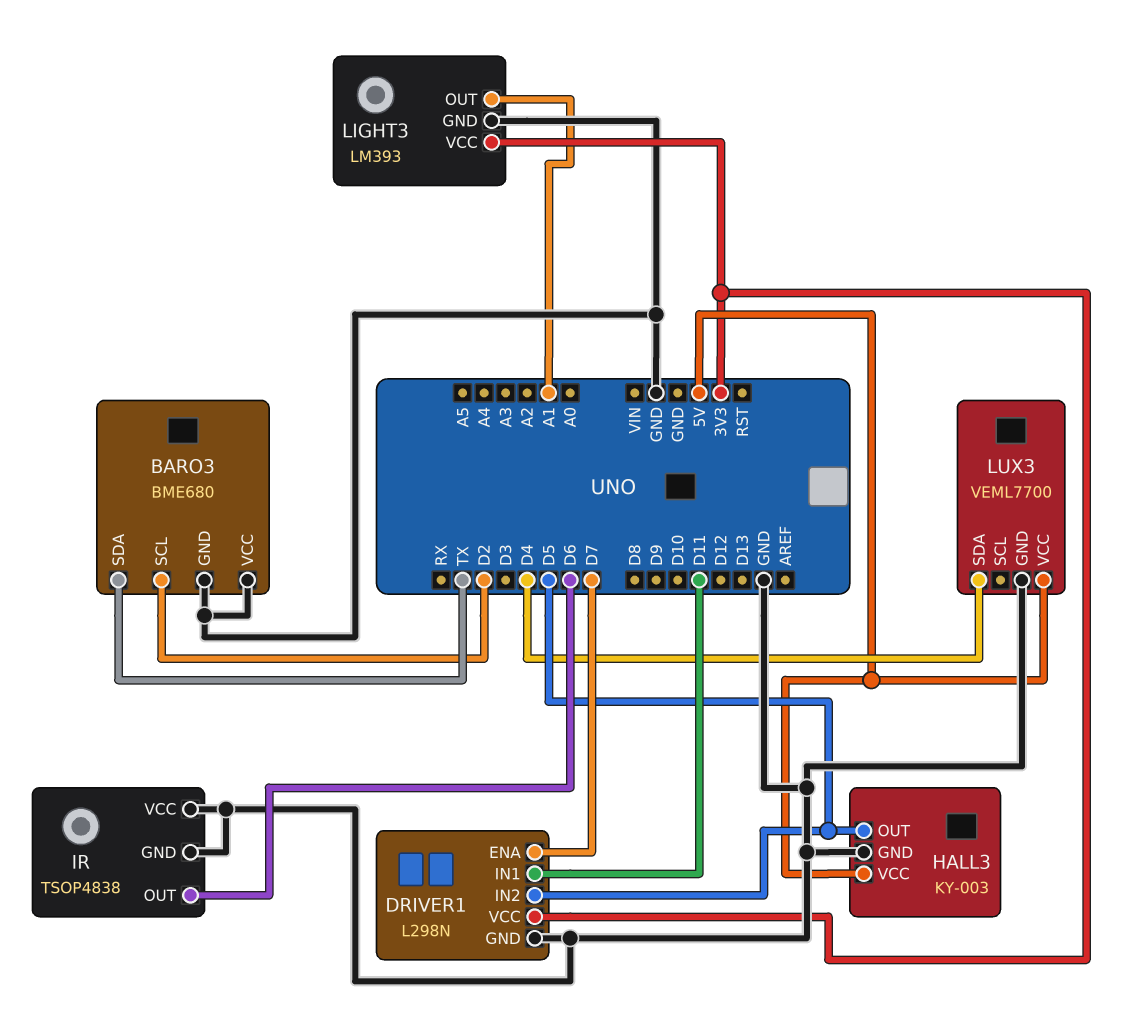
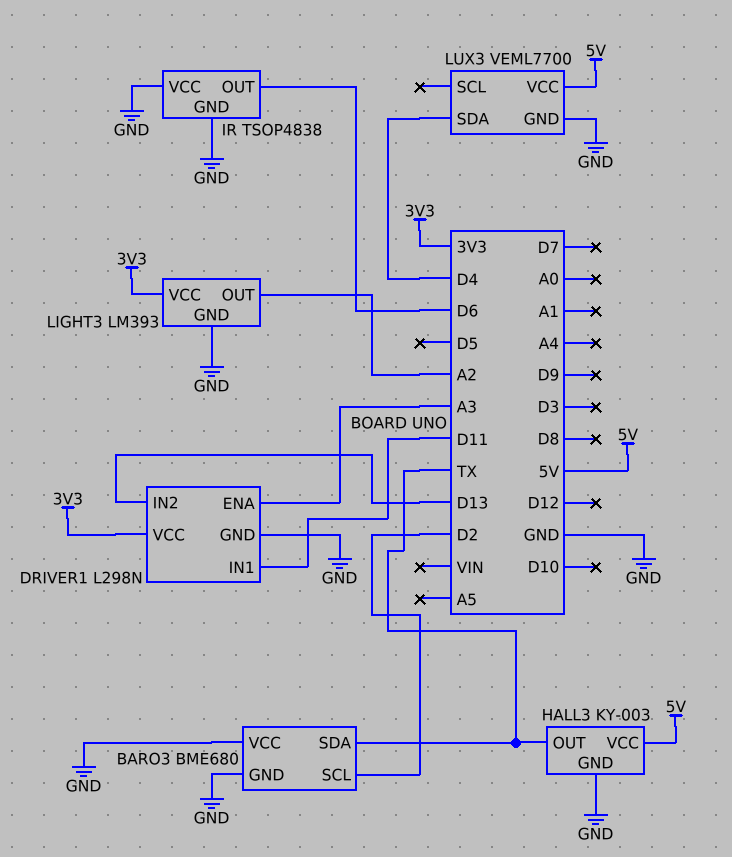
DRIVER1 pin ENA: D7 -> A3
DRIVER1 pin IN2: D5 -> D13
HALL3 pin OUT: D5 -> TX
LIGHT3 pin OUT: A1 -> A2

